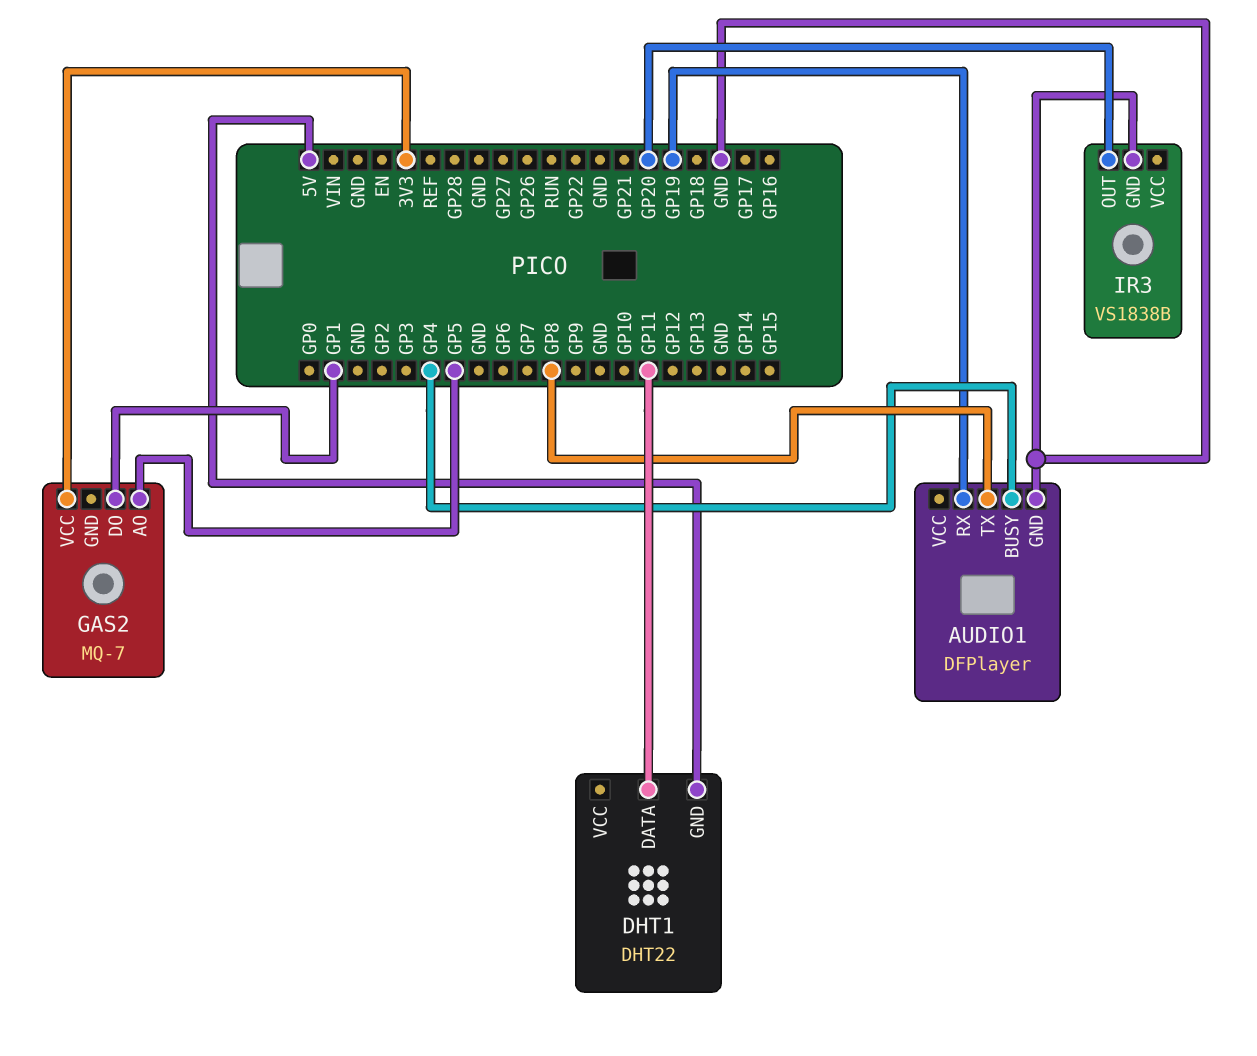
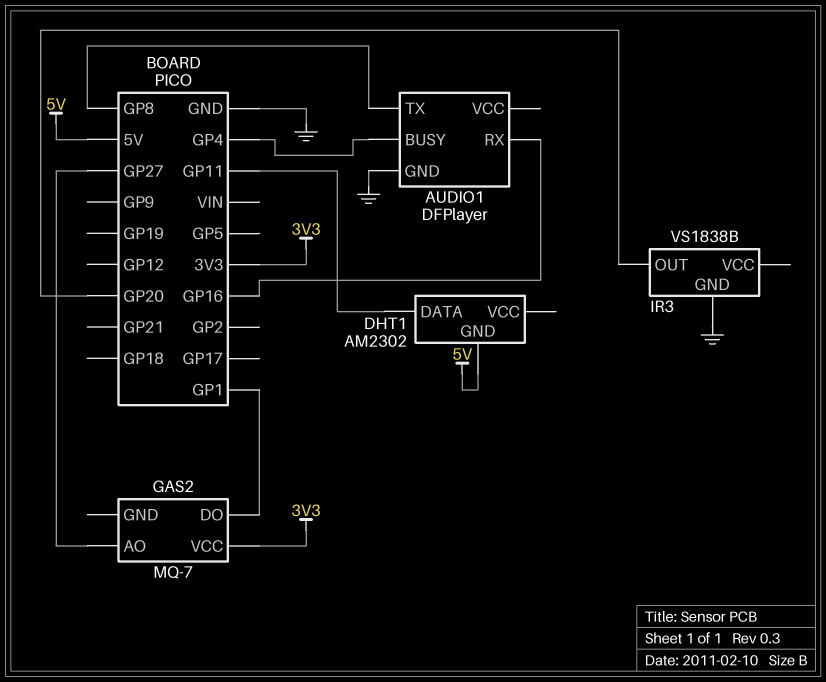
AUDIO1 pin RX: GP19 -> GP16
DHT1: DHT22 -> AM2302
GAS2 pin AO: GP5 -> GP27

